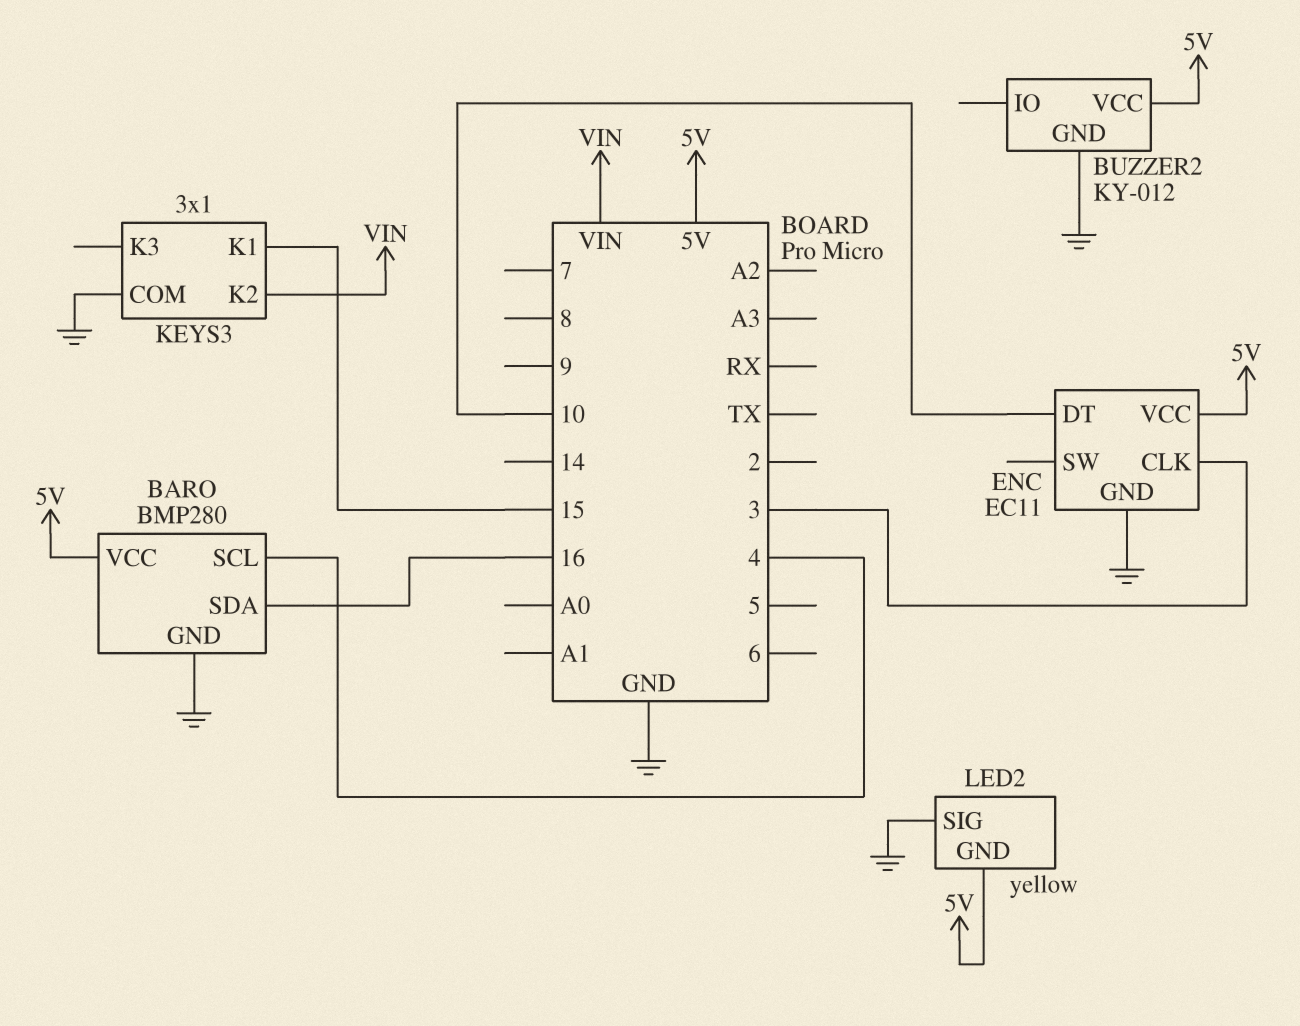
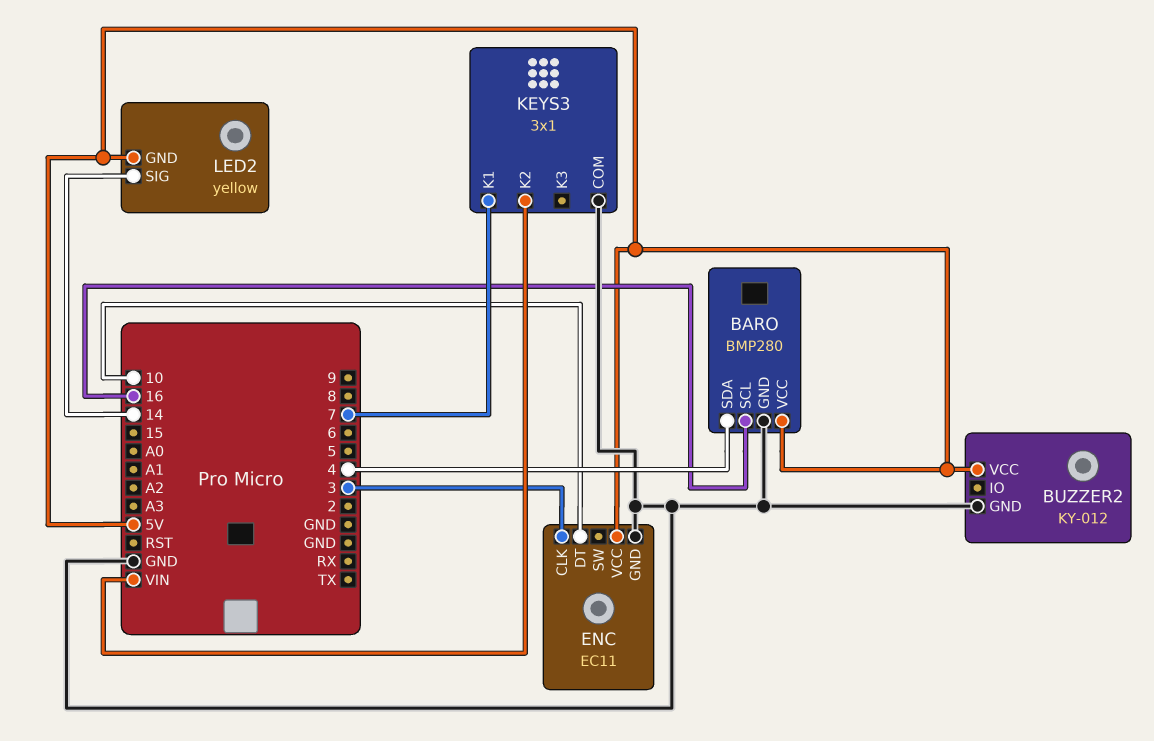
BARO pin SCL: 4 -> 16
BARO pin SDA: 16 -> 4
KEYS3 pin K1: 15 -> 7
LED2 pin SIG: GND -> 14

